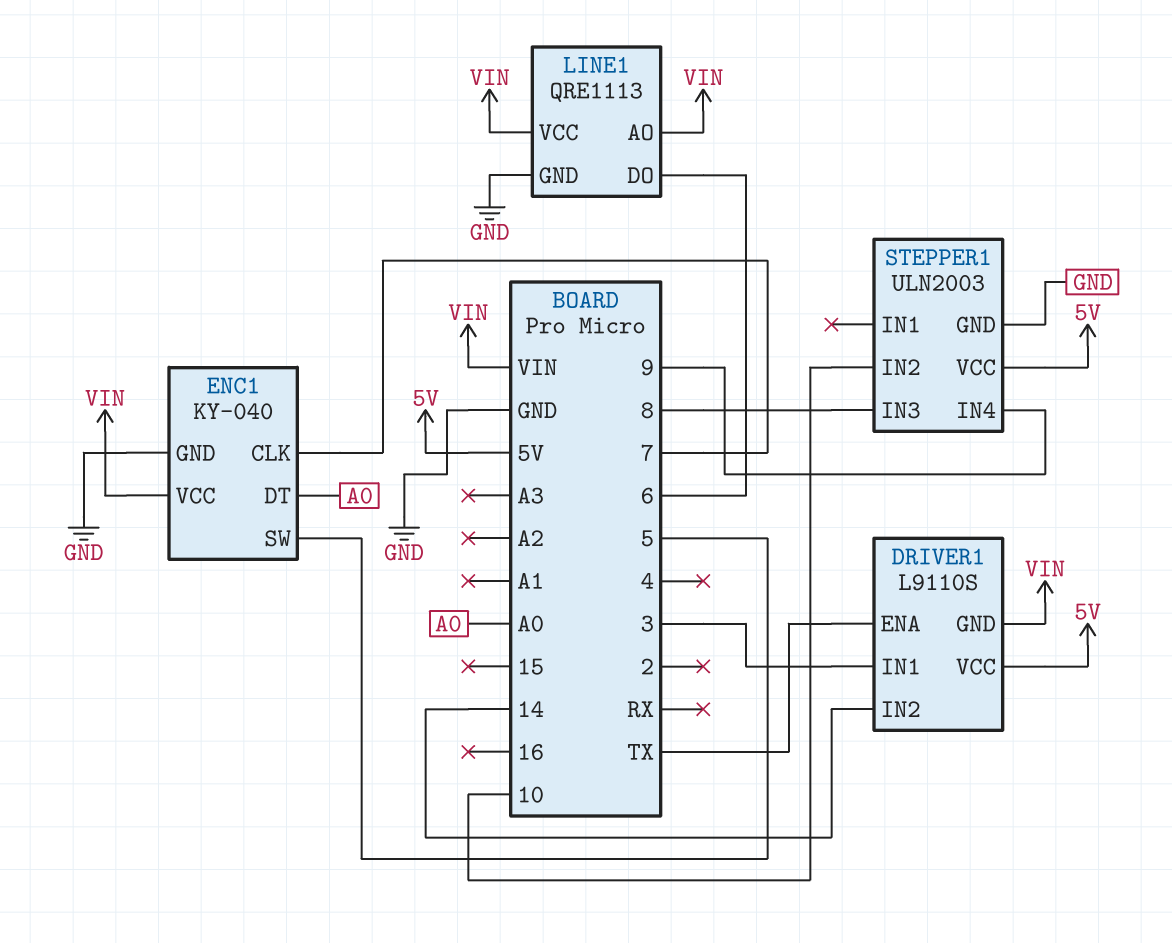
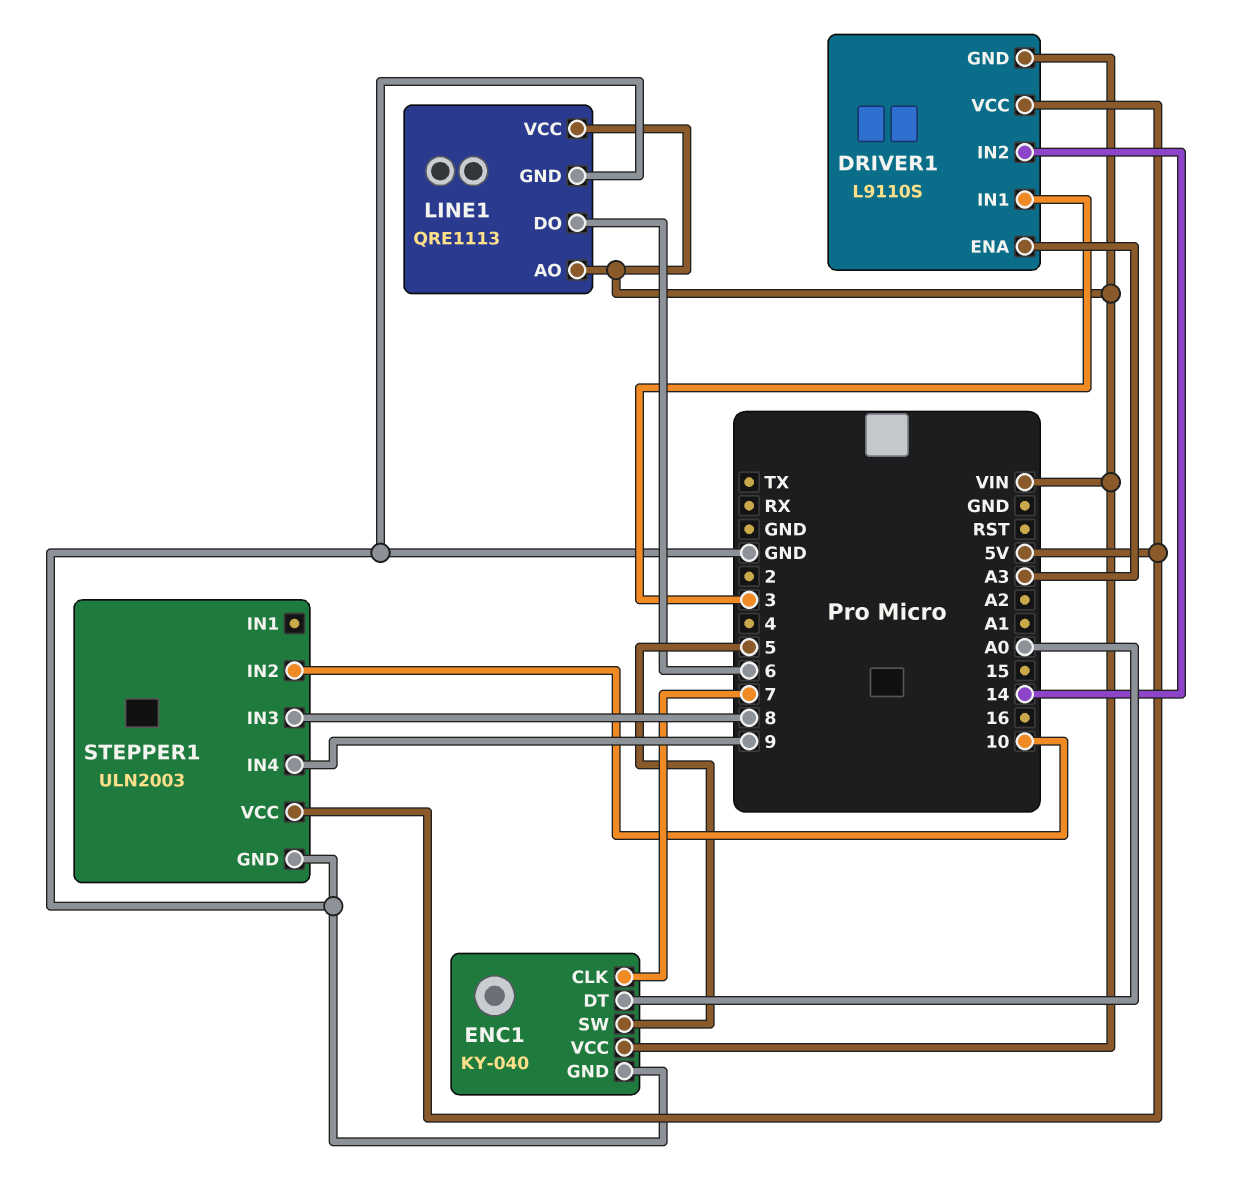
DRIVER1 pin ENA: TX -> A3

